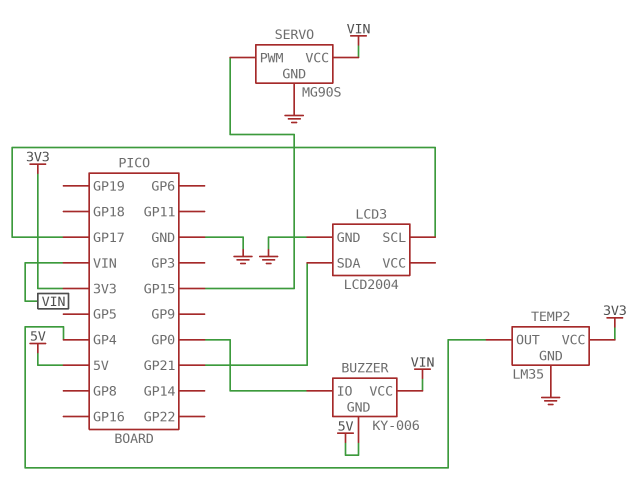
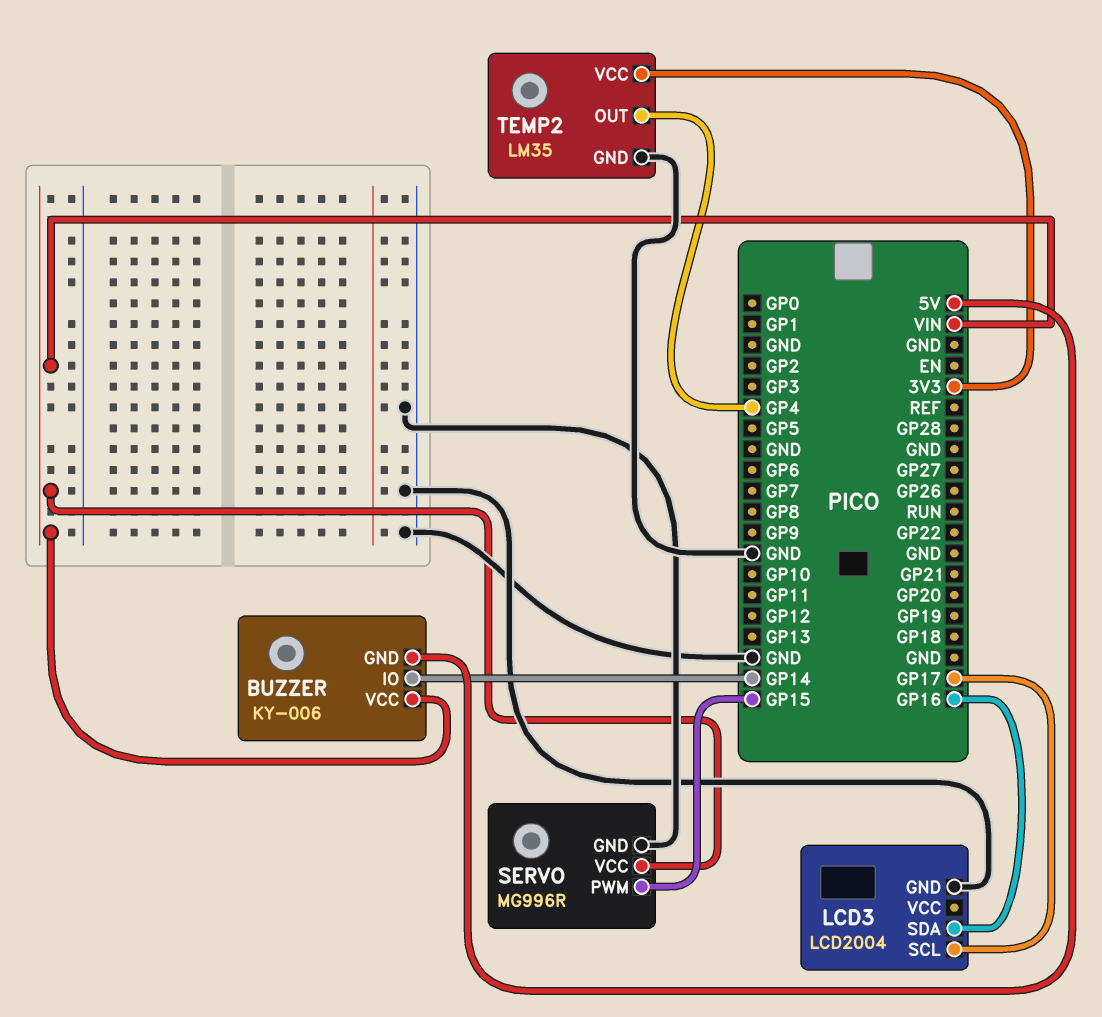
BUZZER pin IO: GP0 -> GP14
LCD3 pin SDA: GP21 -> GP16
SERVO: MG90S -> MG996R

